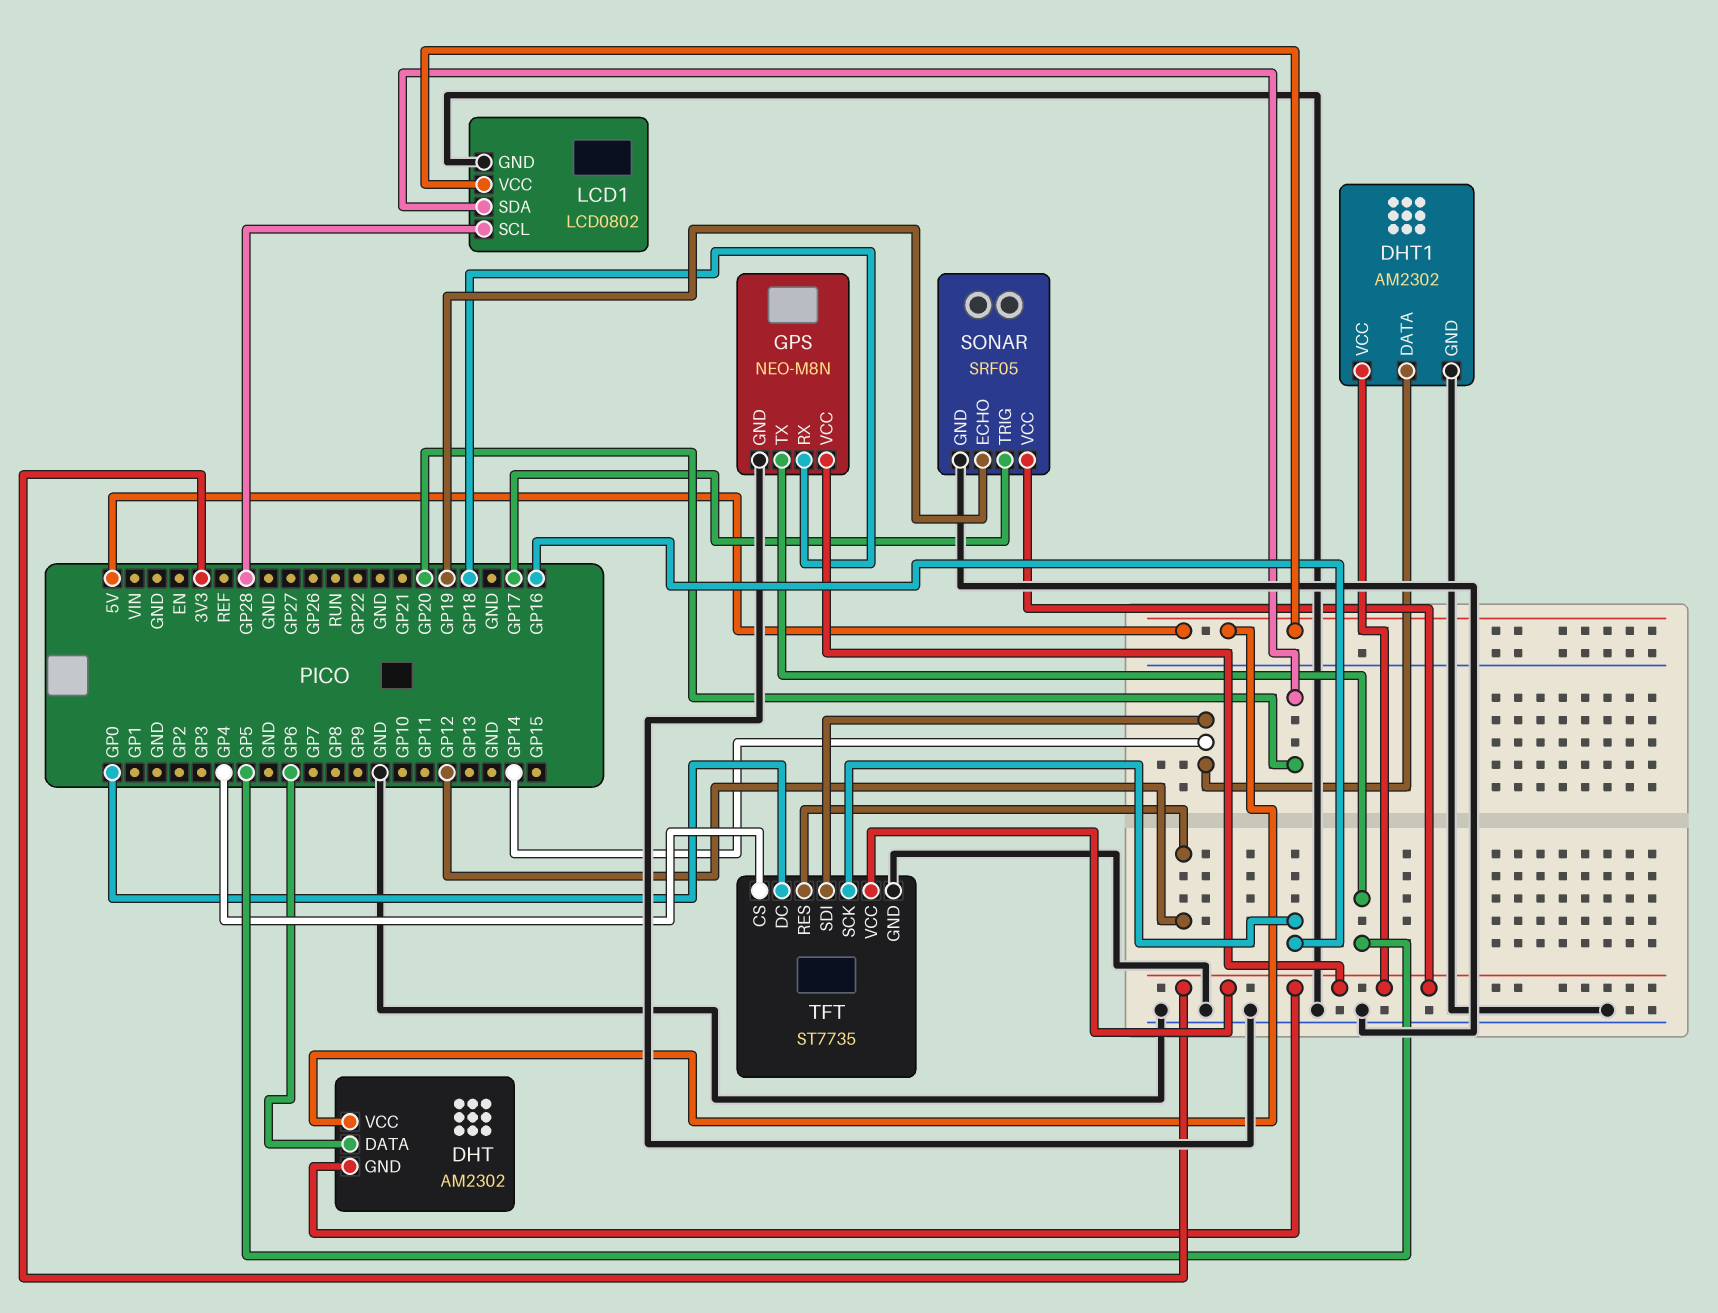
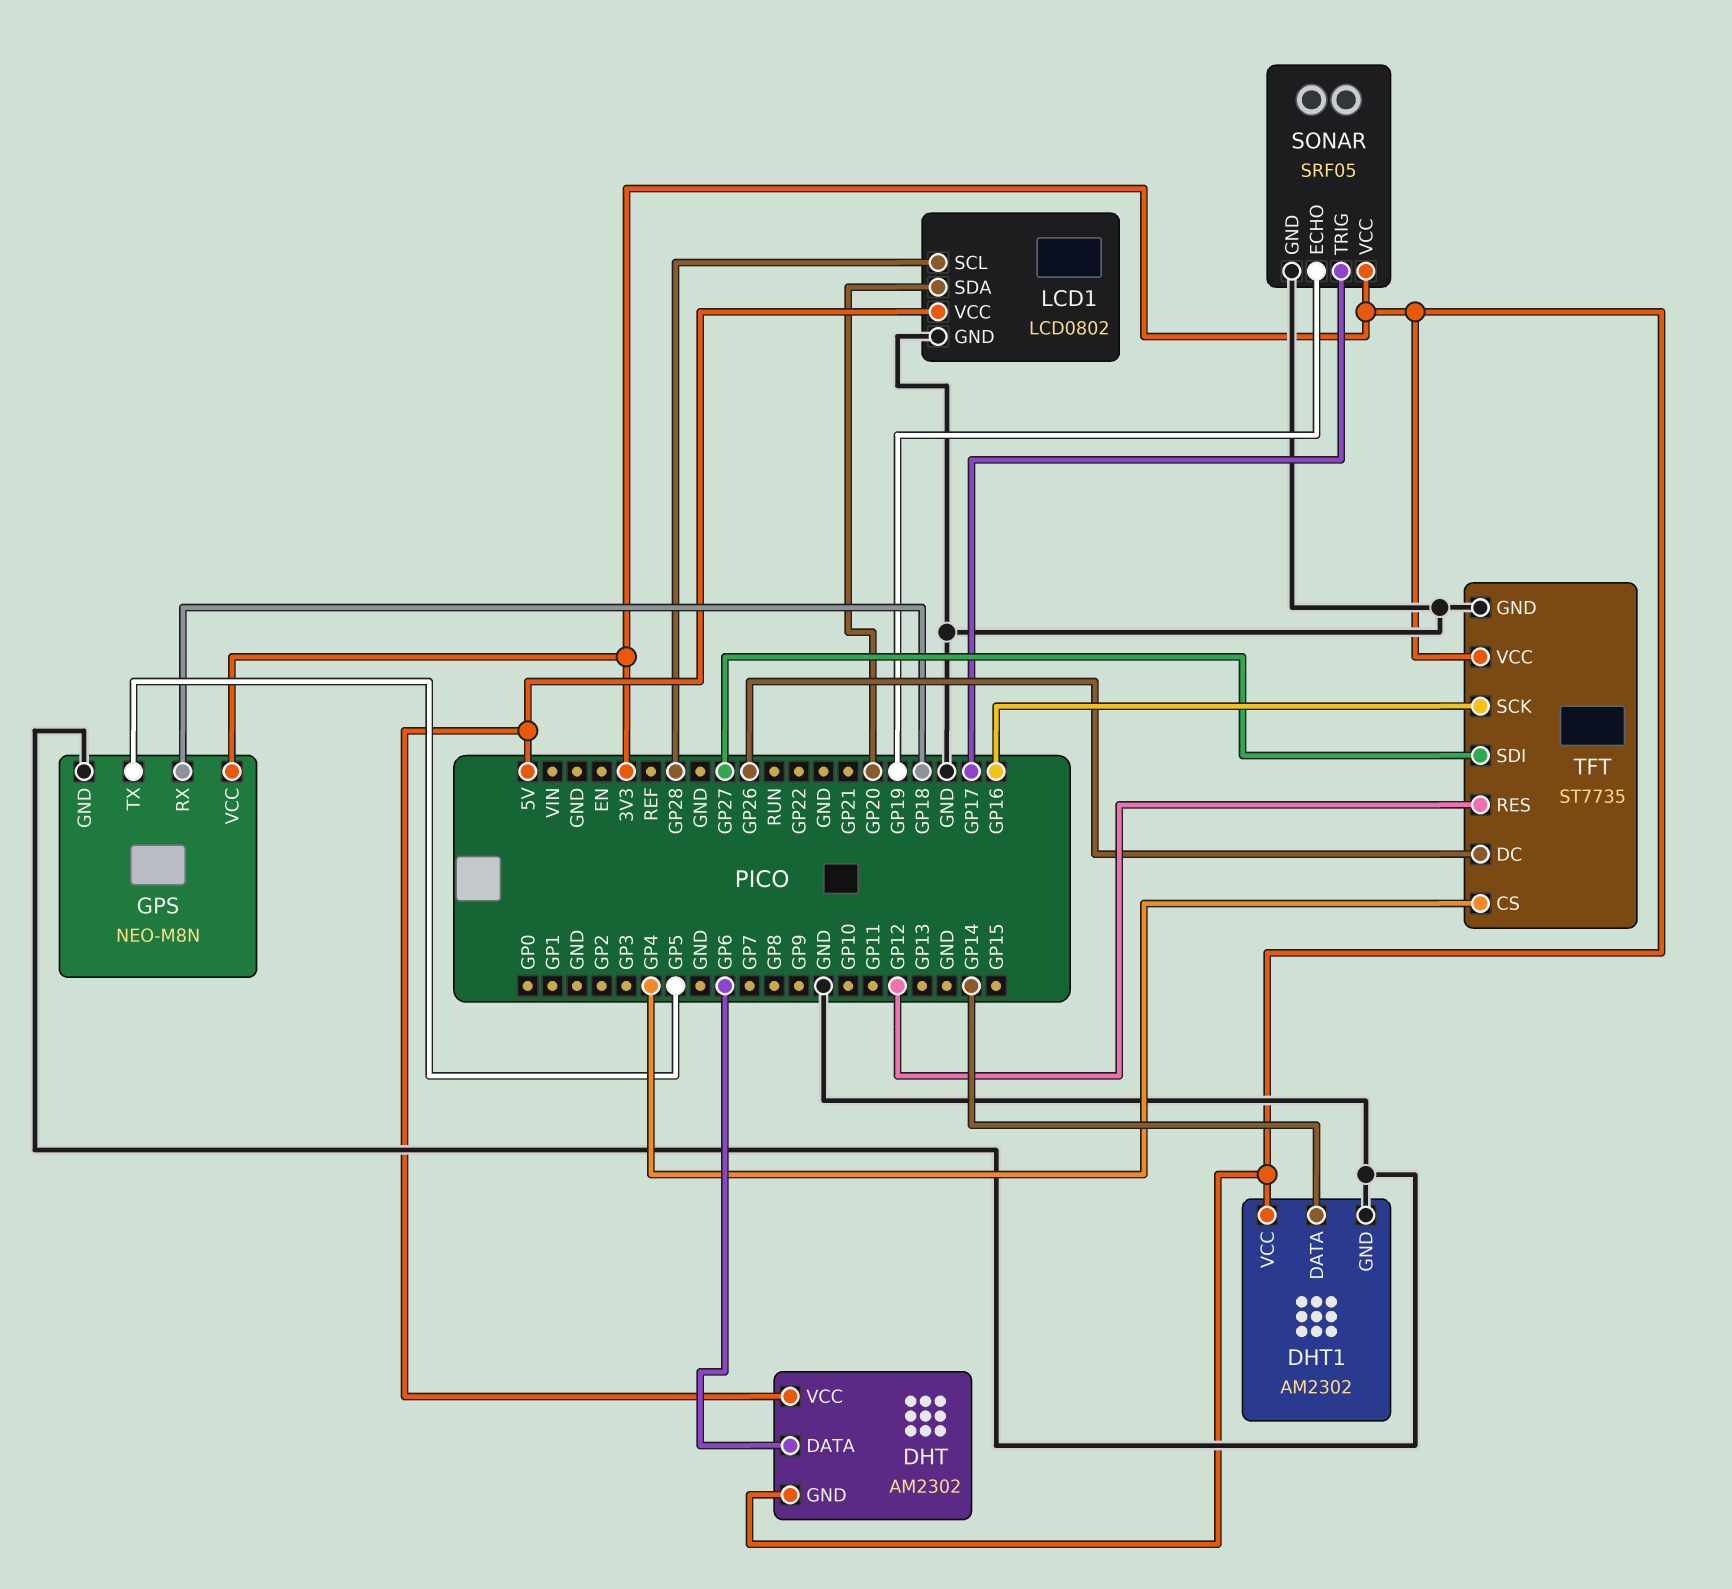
TFT pin DC: GP0 -> GP26
TFT pin SDI: GP14 -> GP27

